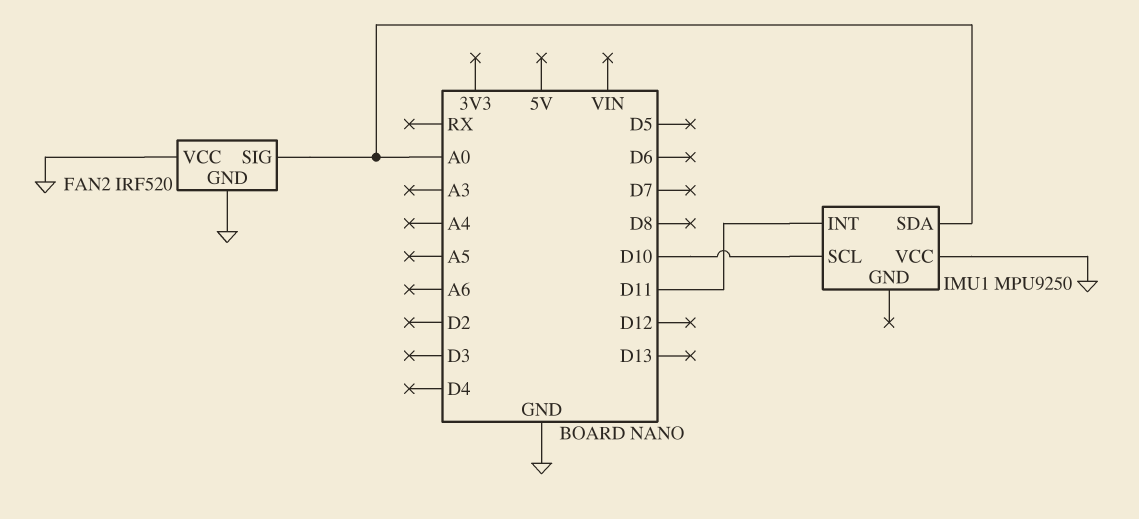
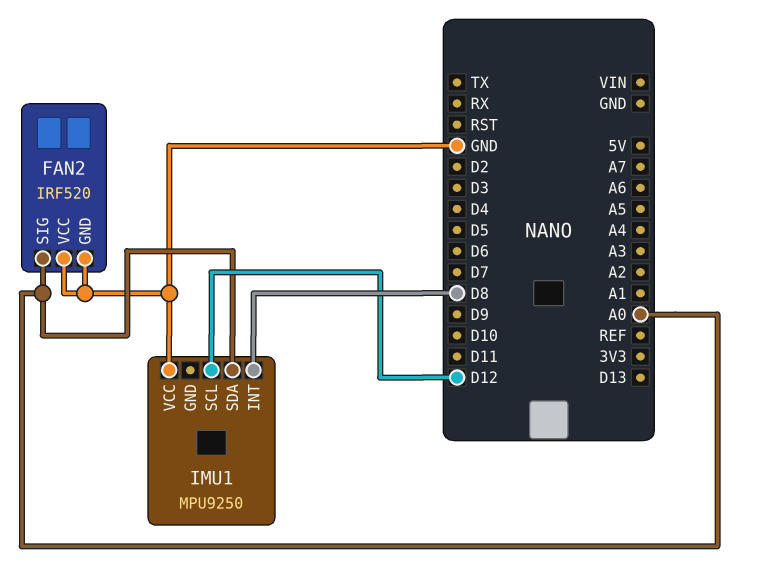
IMU1 pin INT: D11 -> D8
IMU1 pin SCL: D10 -> D12

